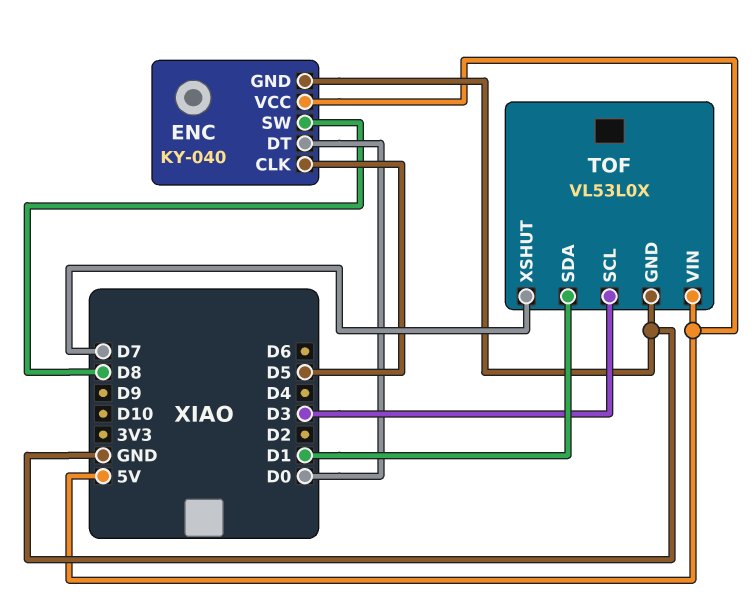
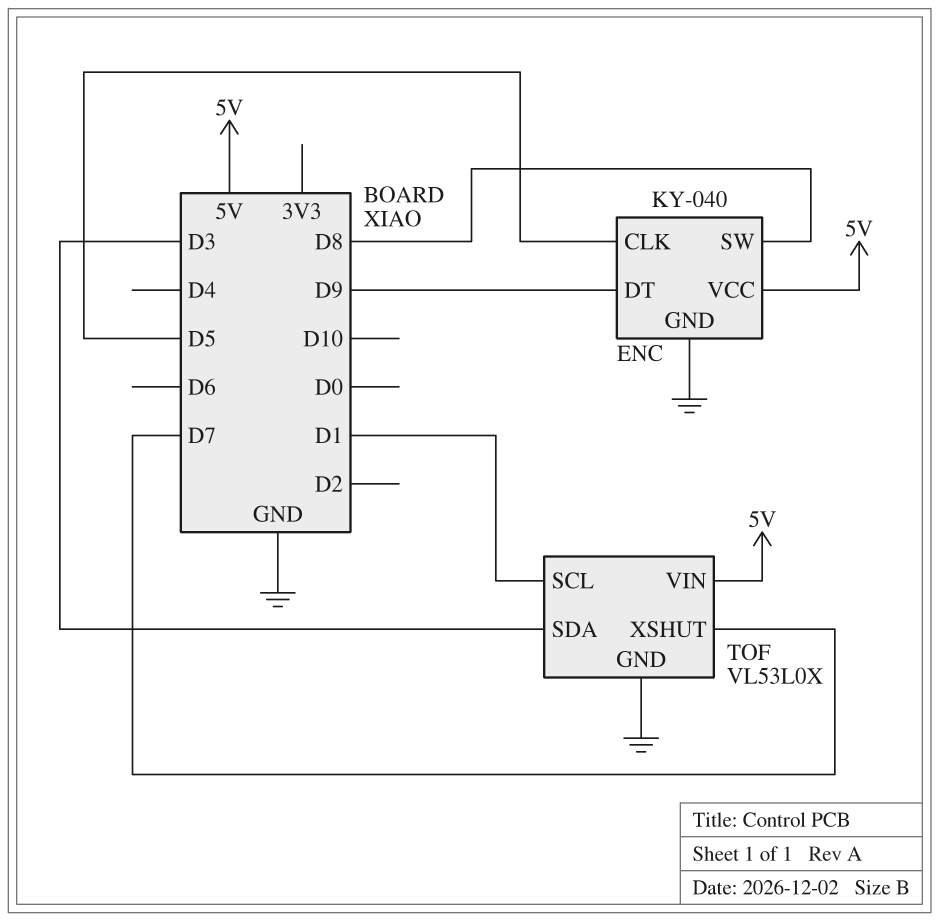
ENC pin DT: D0 -> D9
TOF pin SCL: D3 -> D1
TOF pin SDA: D1 -> D3

